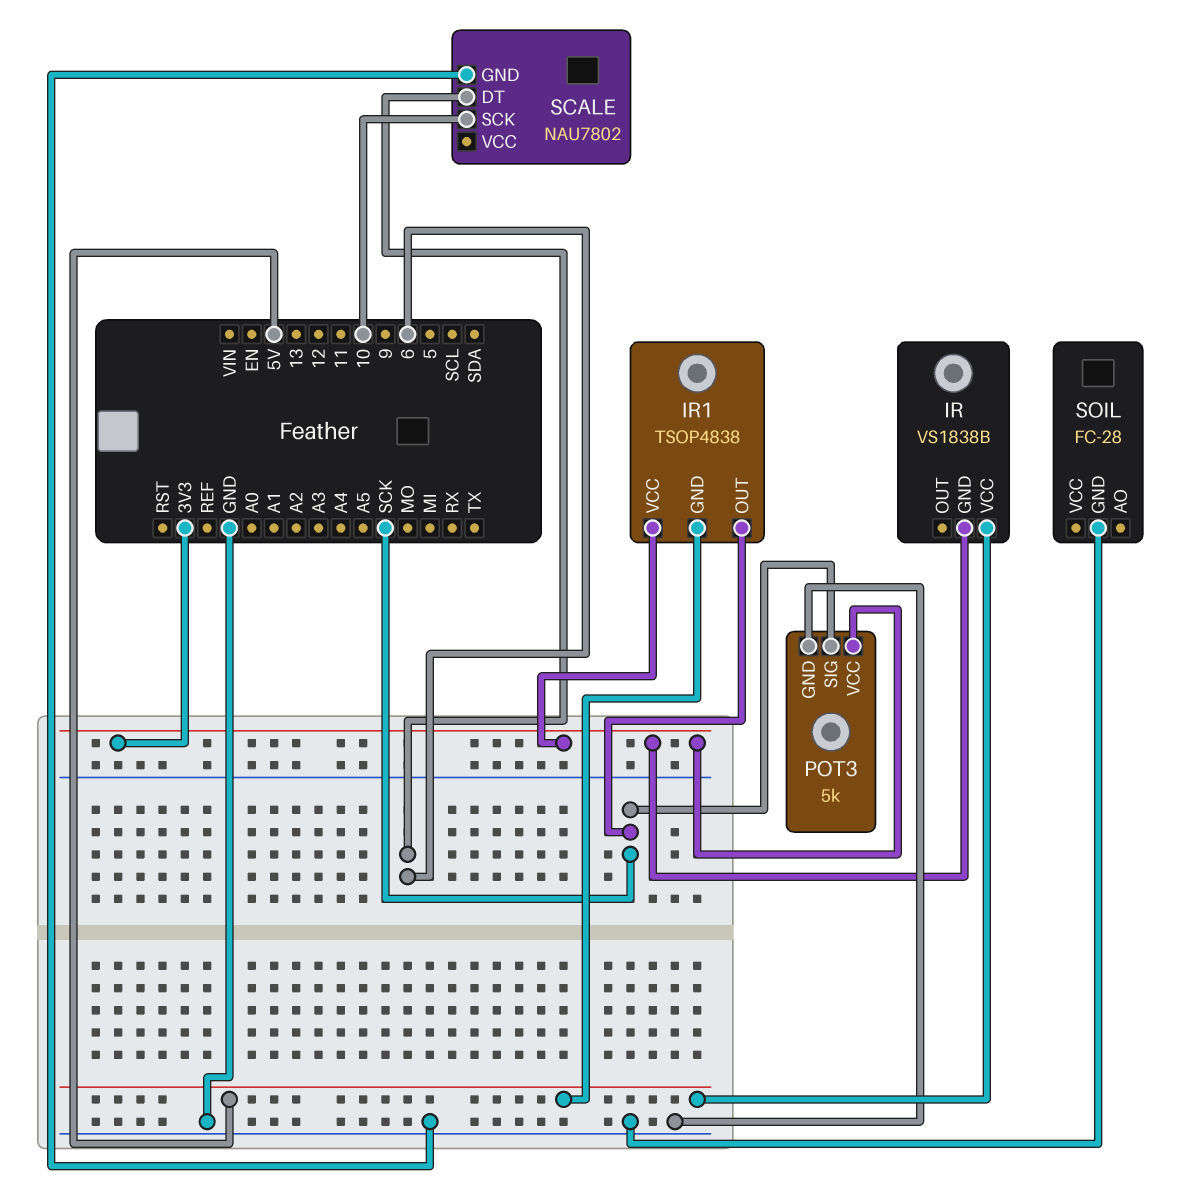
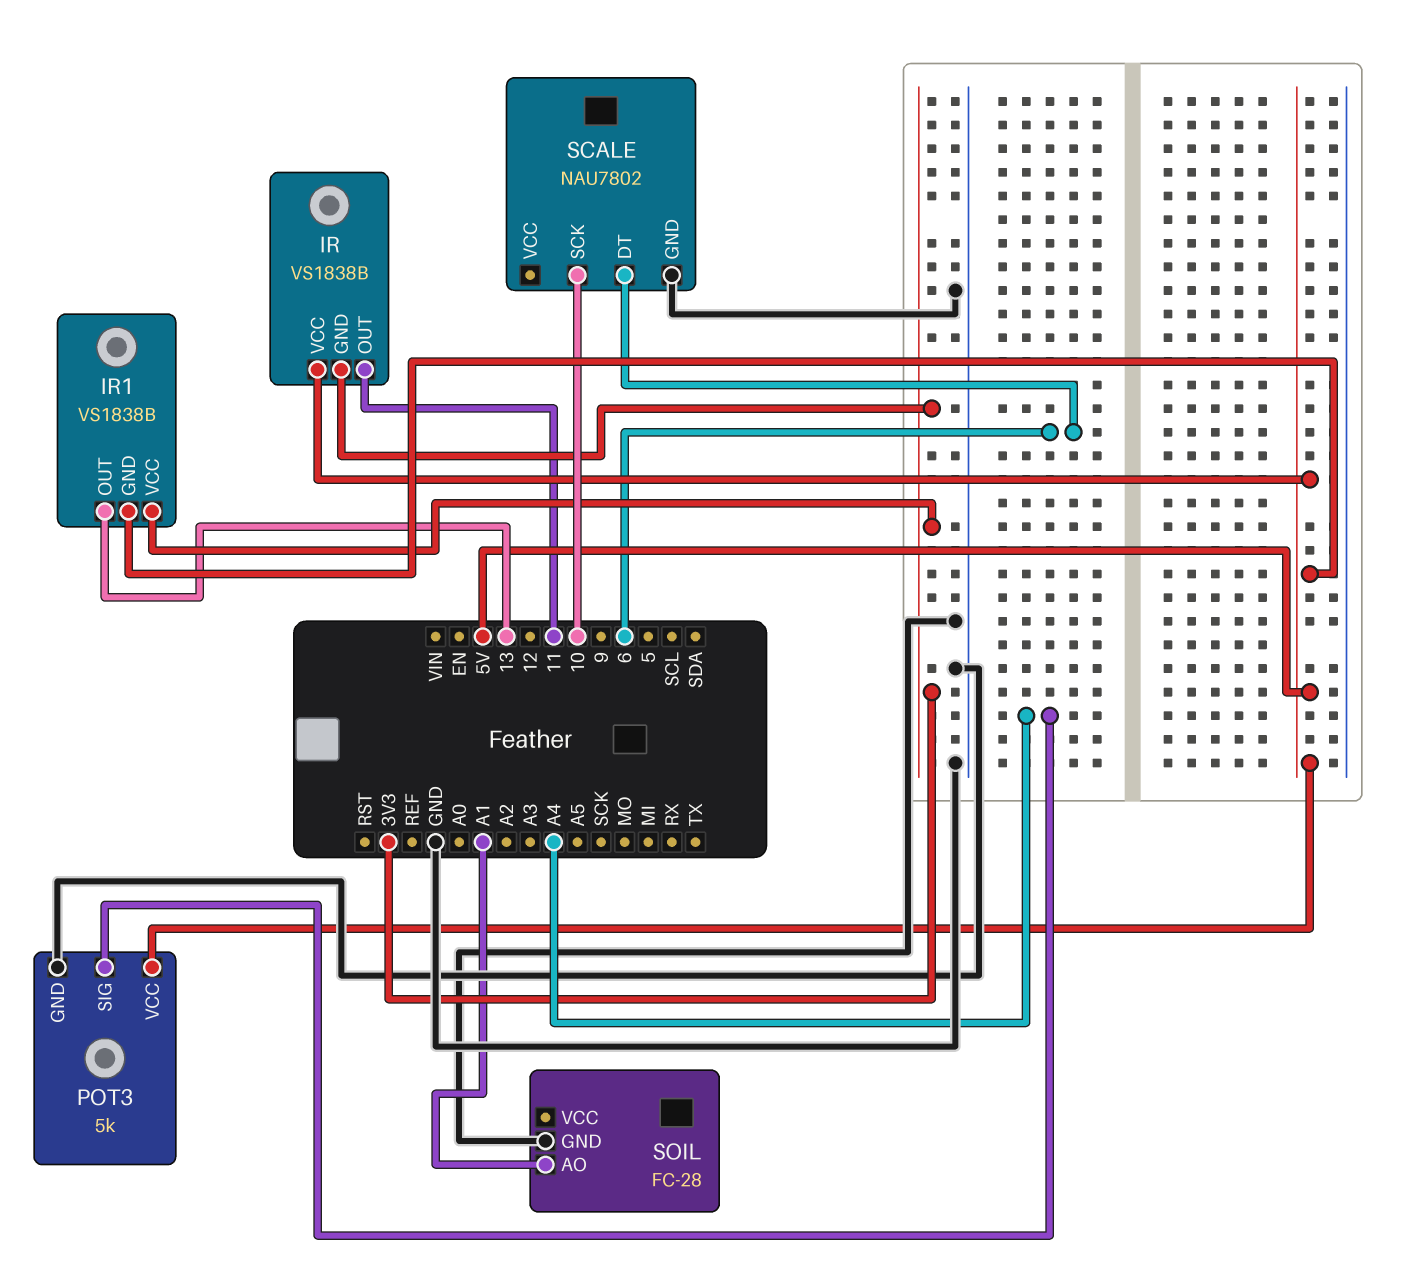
IR pin OUT: none -> 11
IR1: TSOP4838 -> VS1838B
IR1 pin OUT: SCK -> 13
POT3 pin SIG: SCK -> A4
POT3 pin VCC: 3V3 -> 5V
SOIL pin AO: none -> A1

